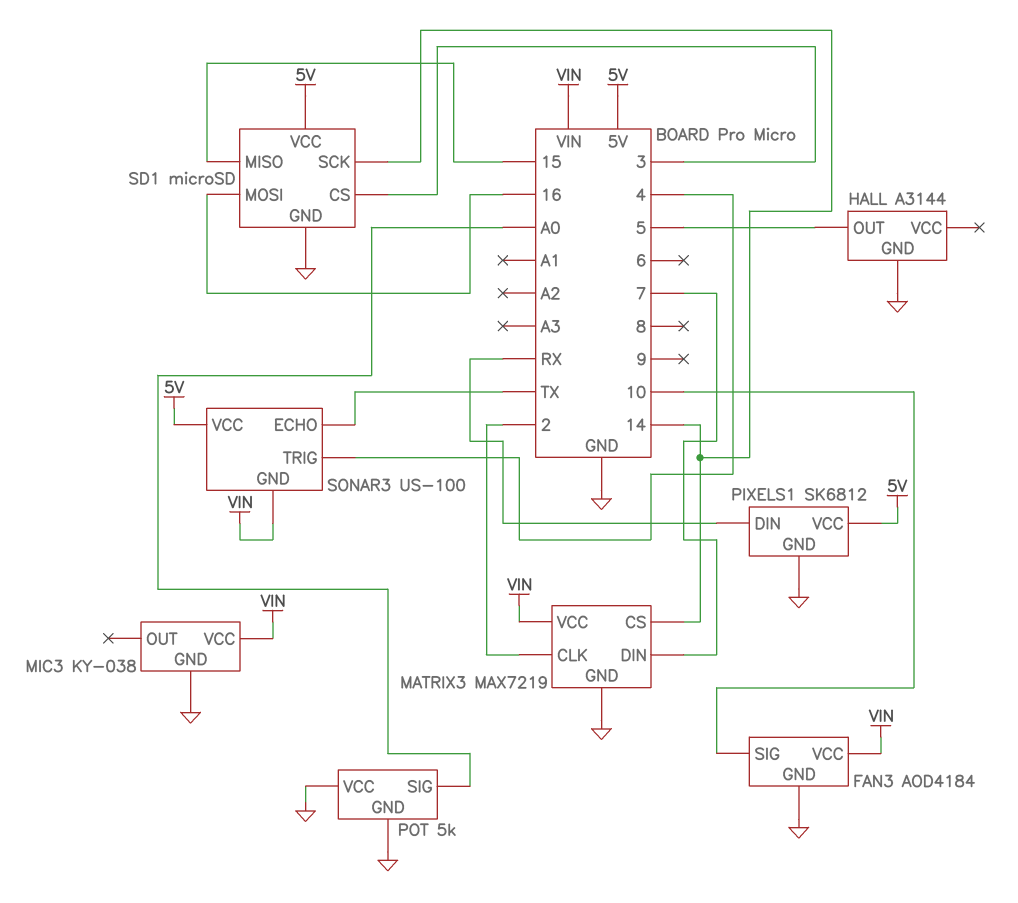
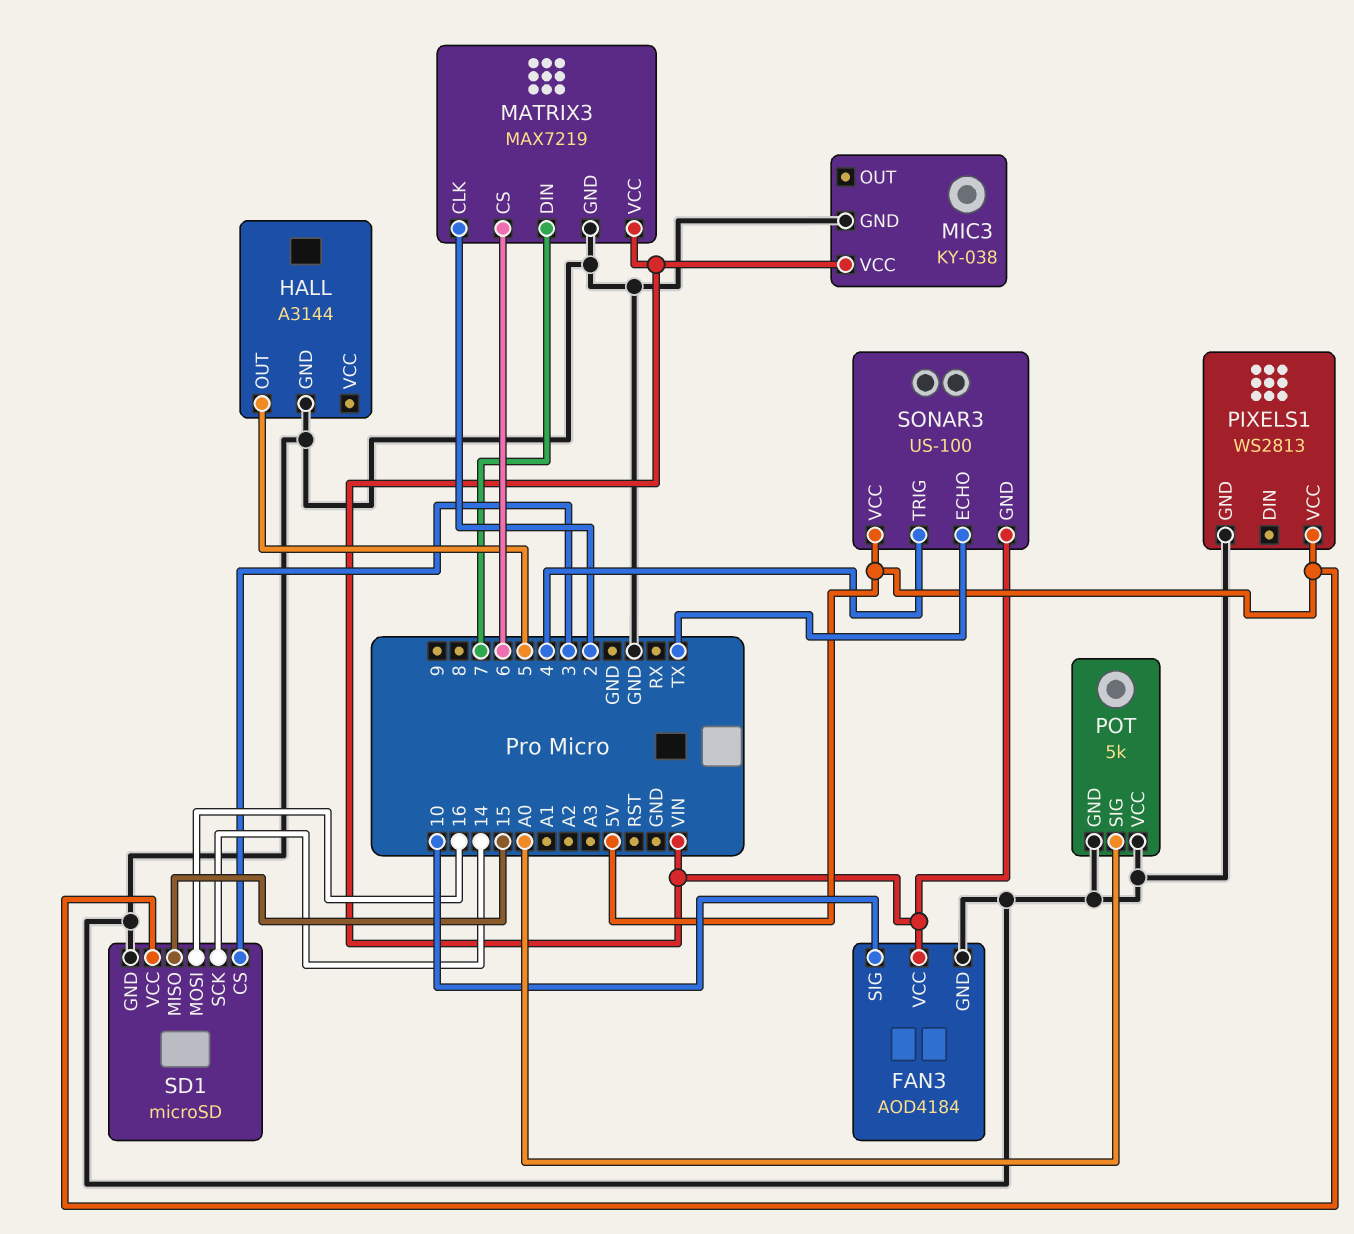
MATRIX3 pin CS: 14 -> 6
PIXELS1: SK6812 -> WS2813
PIXELS1 pin DIN: RX -> none

